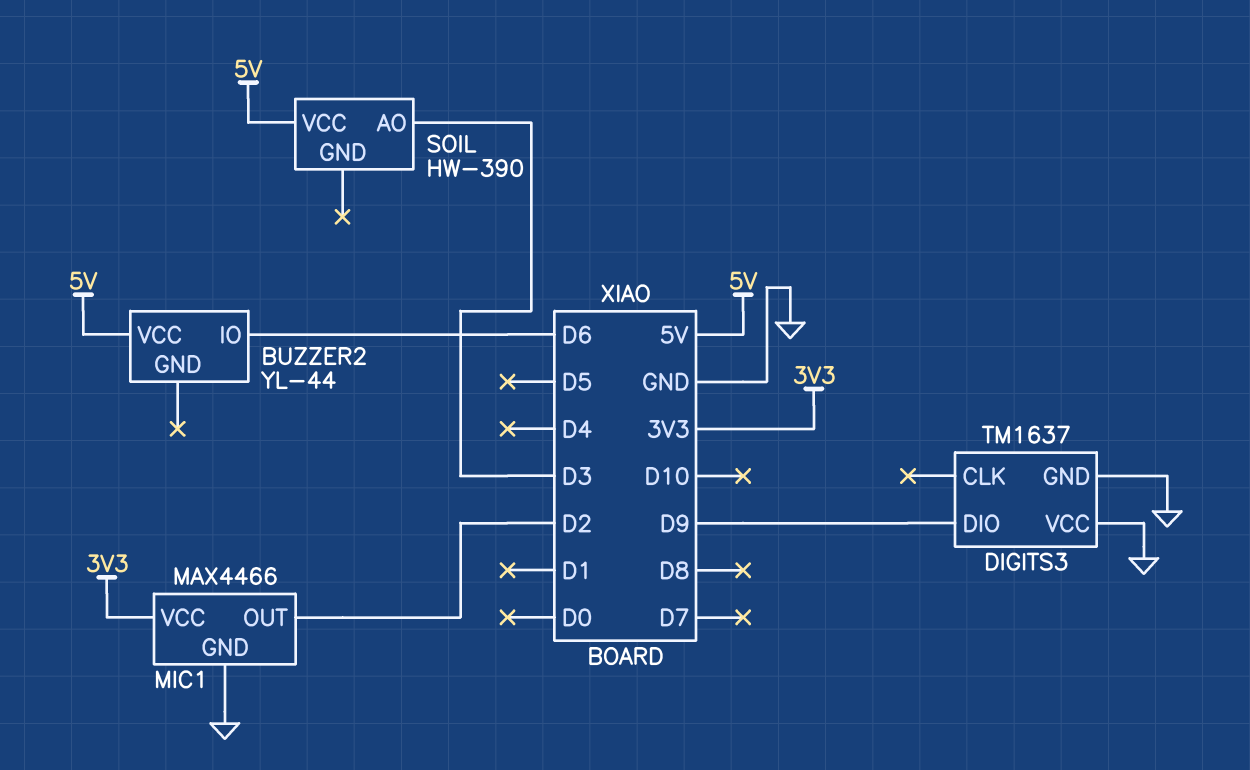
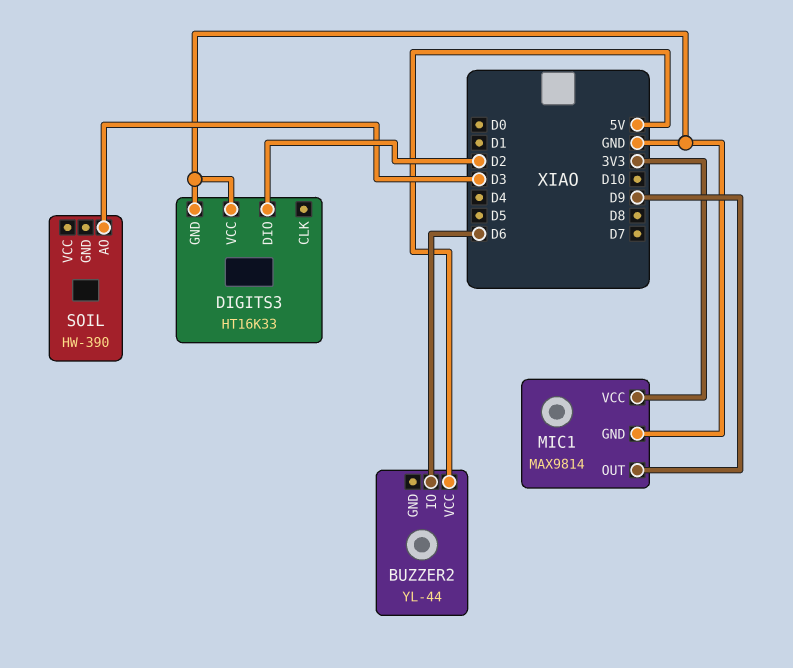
DIGITS3: TM1637 -> HT16K33
DIGITS3 pin DIO: D9 -> D2
MIC1: MAX4466 -> MAX9814
MIC1 pin OUT: D2 -> D9
SOIL pin VCC: 5V -> none

